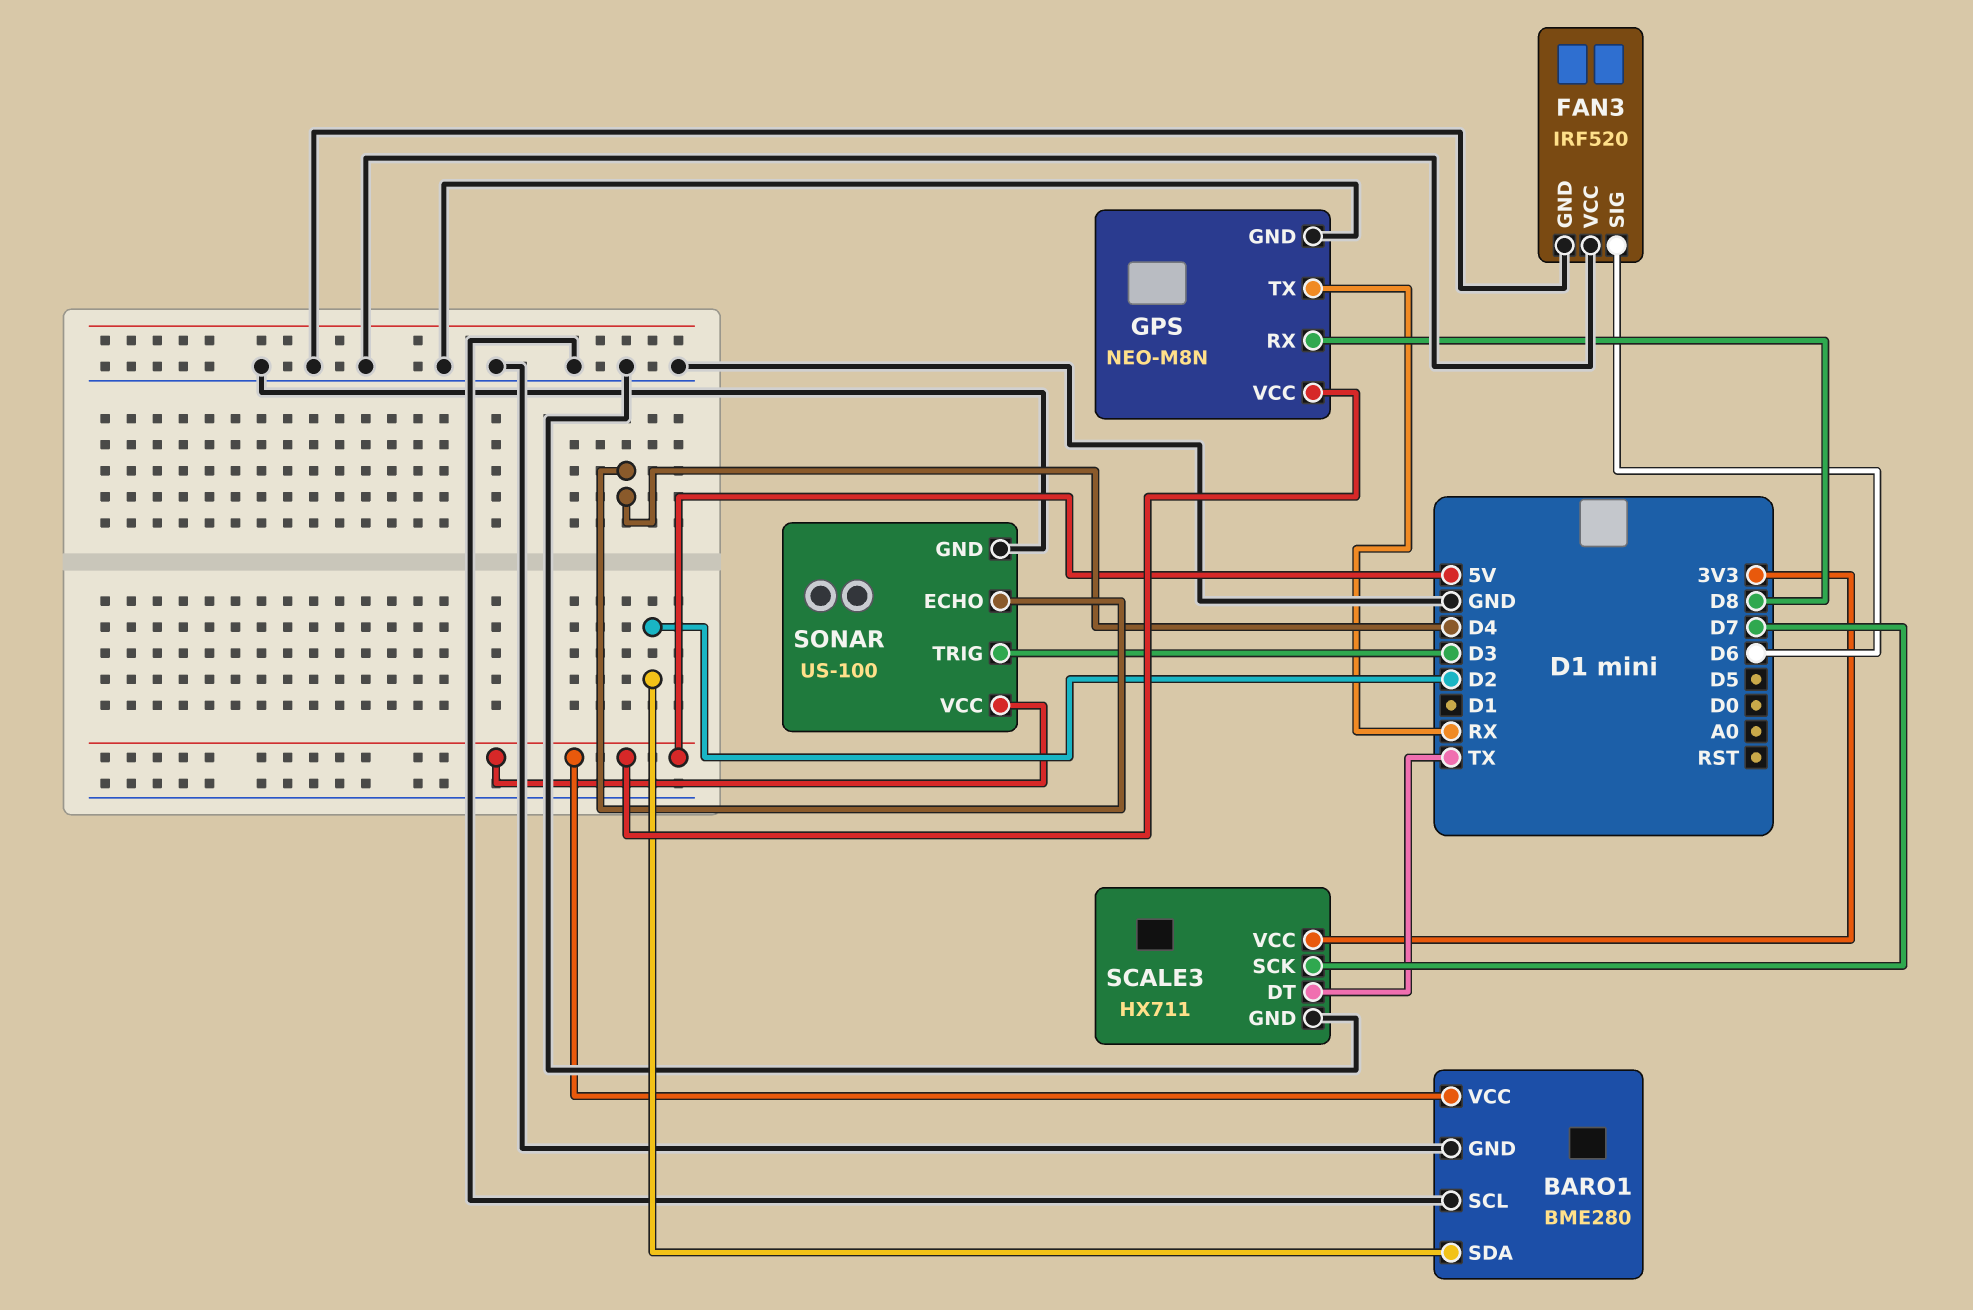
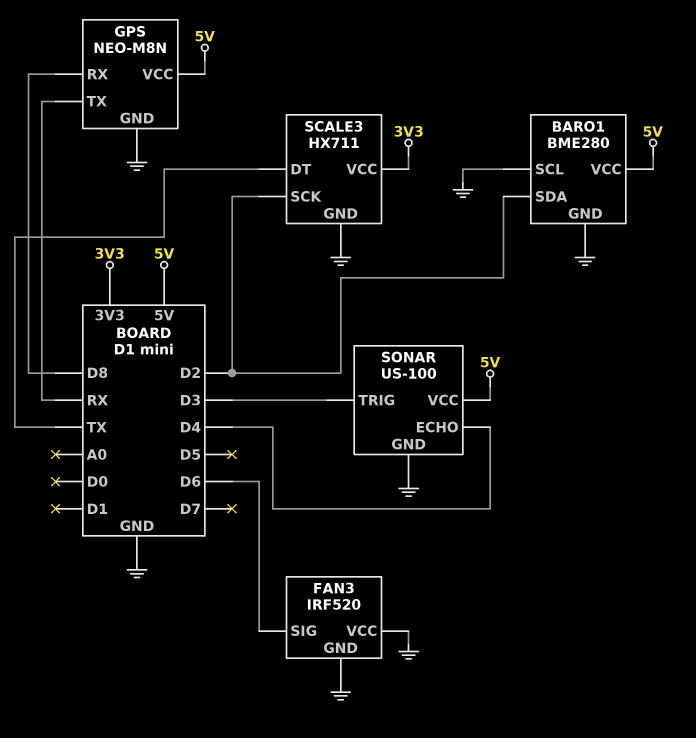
SCALE3 pin SCK: D7 -> D2

